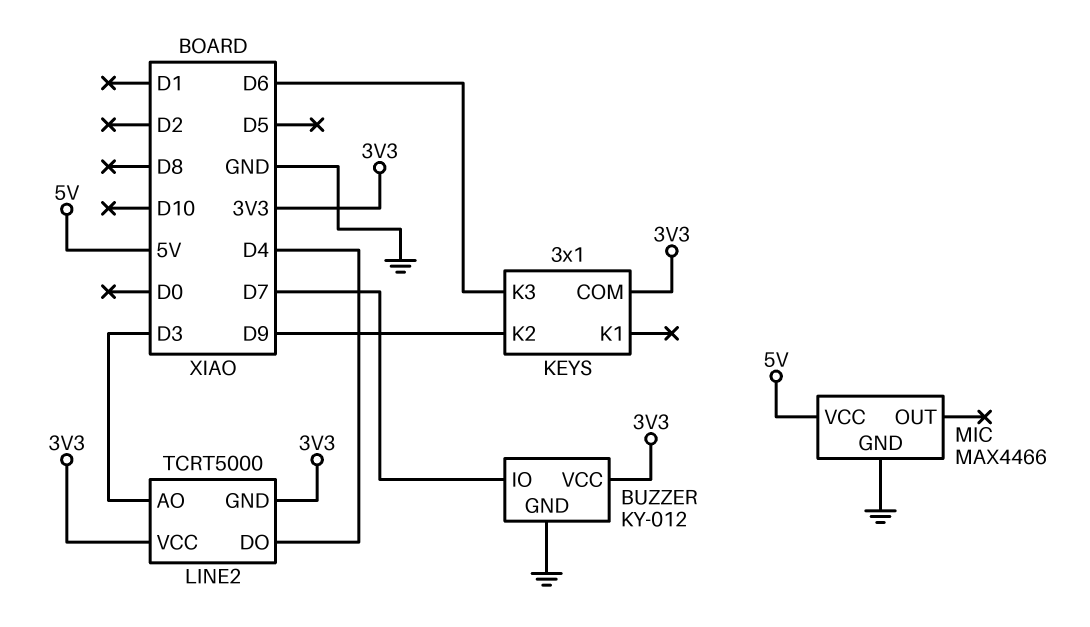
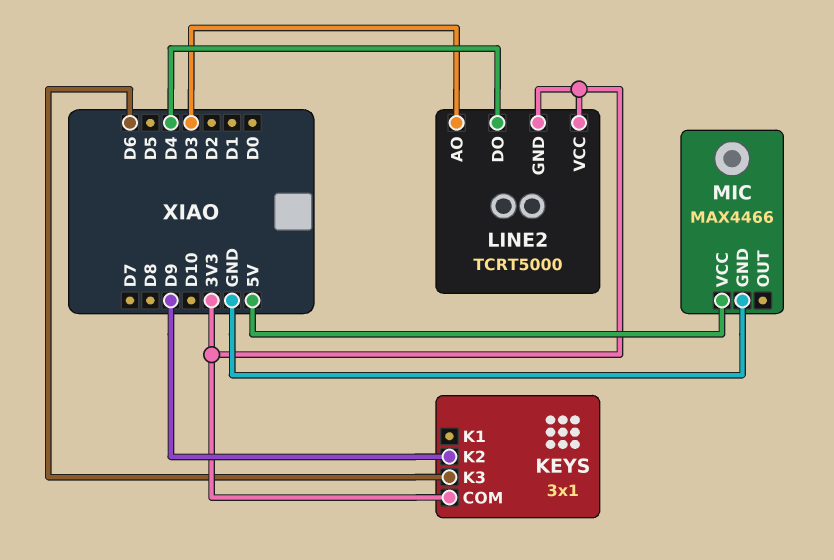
BUZZER: KY-012 -> none
BUZZER pin GND: GND -> none
BUZZER pin IO: D7 -> none
BUZZER pin VCC: 3V3 -> none

